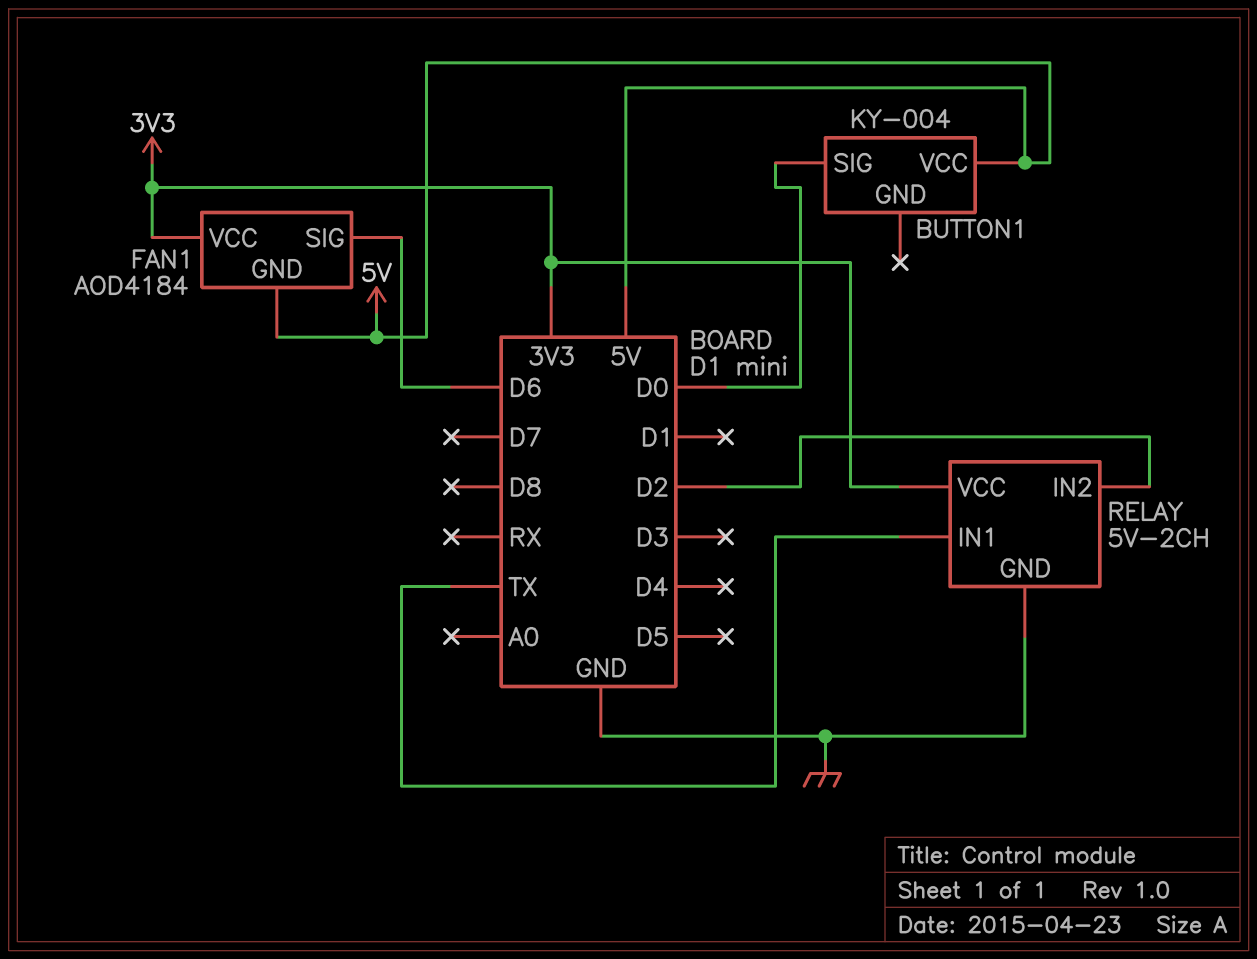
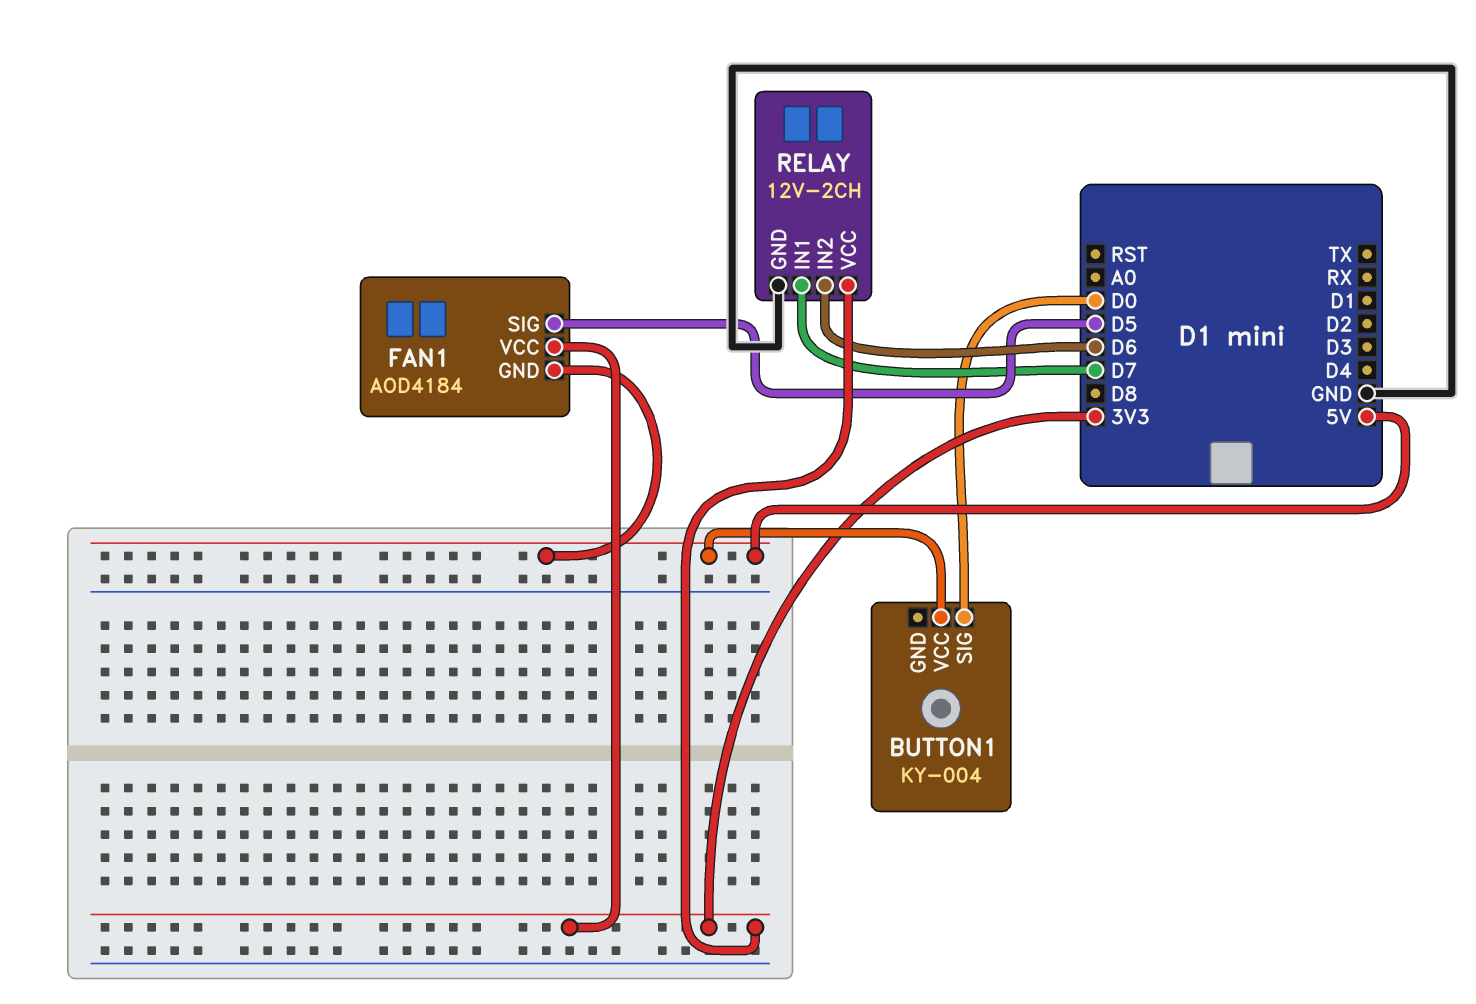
FAN1 pin SIG: D6 -> D5
RELAY: 5V-2CH -> 12V-2CH
RELAY pin IN1: TX -> D7
RELAY pin IN2: D2 -> D6

